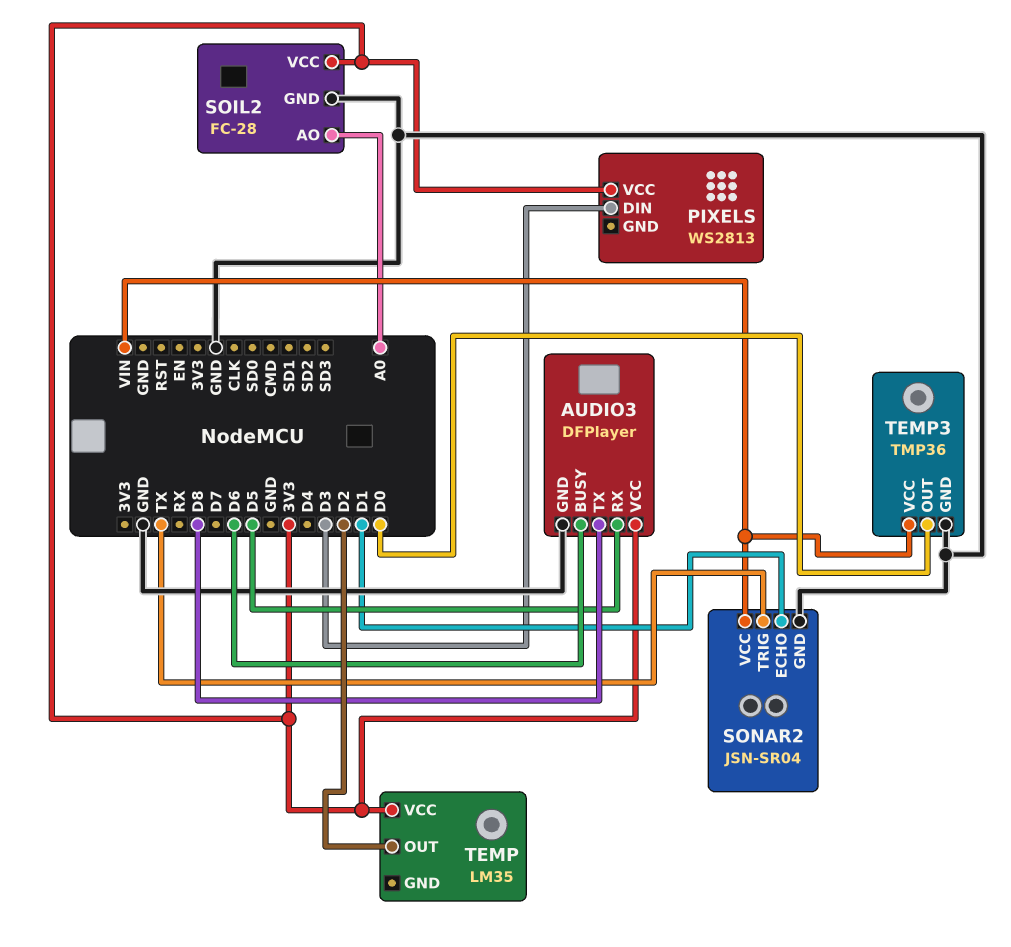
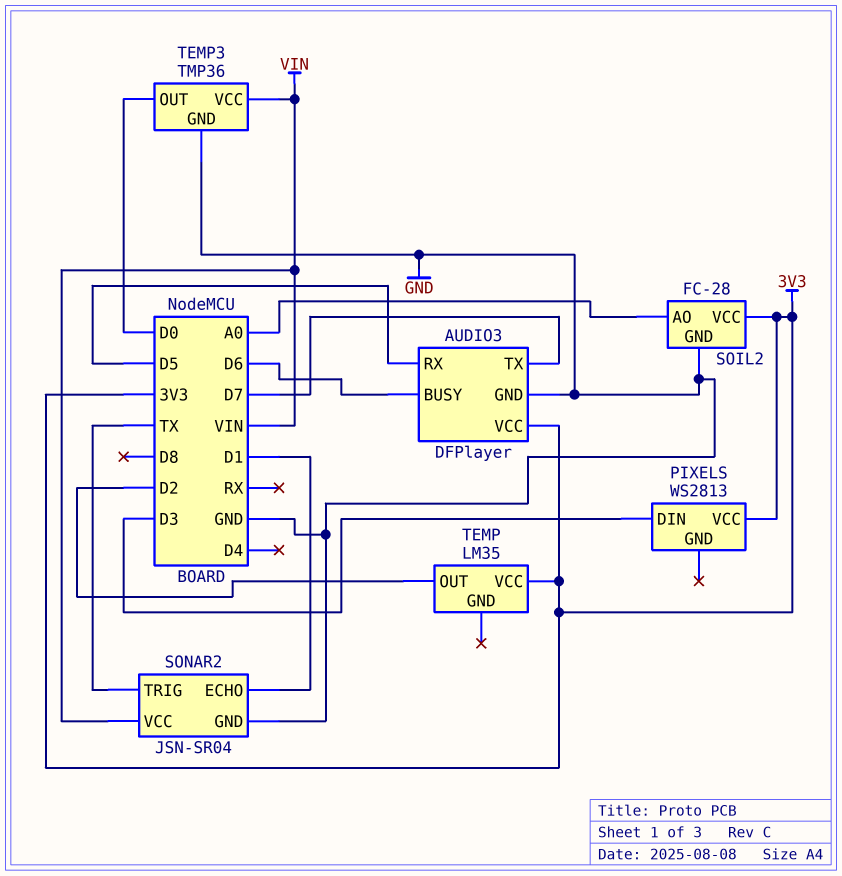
AUDIO3 pin TX: D8 -> D7

